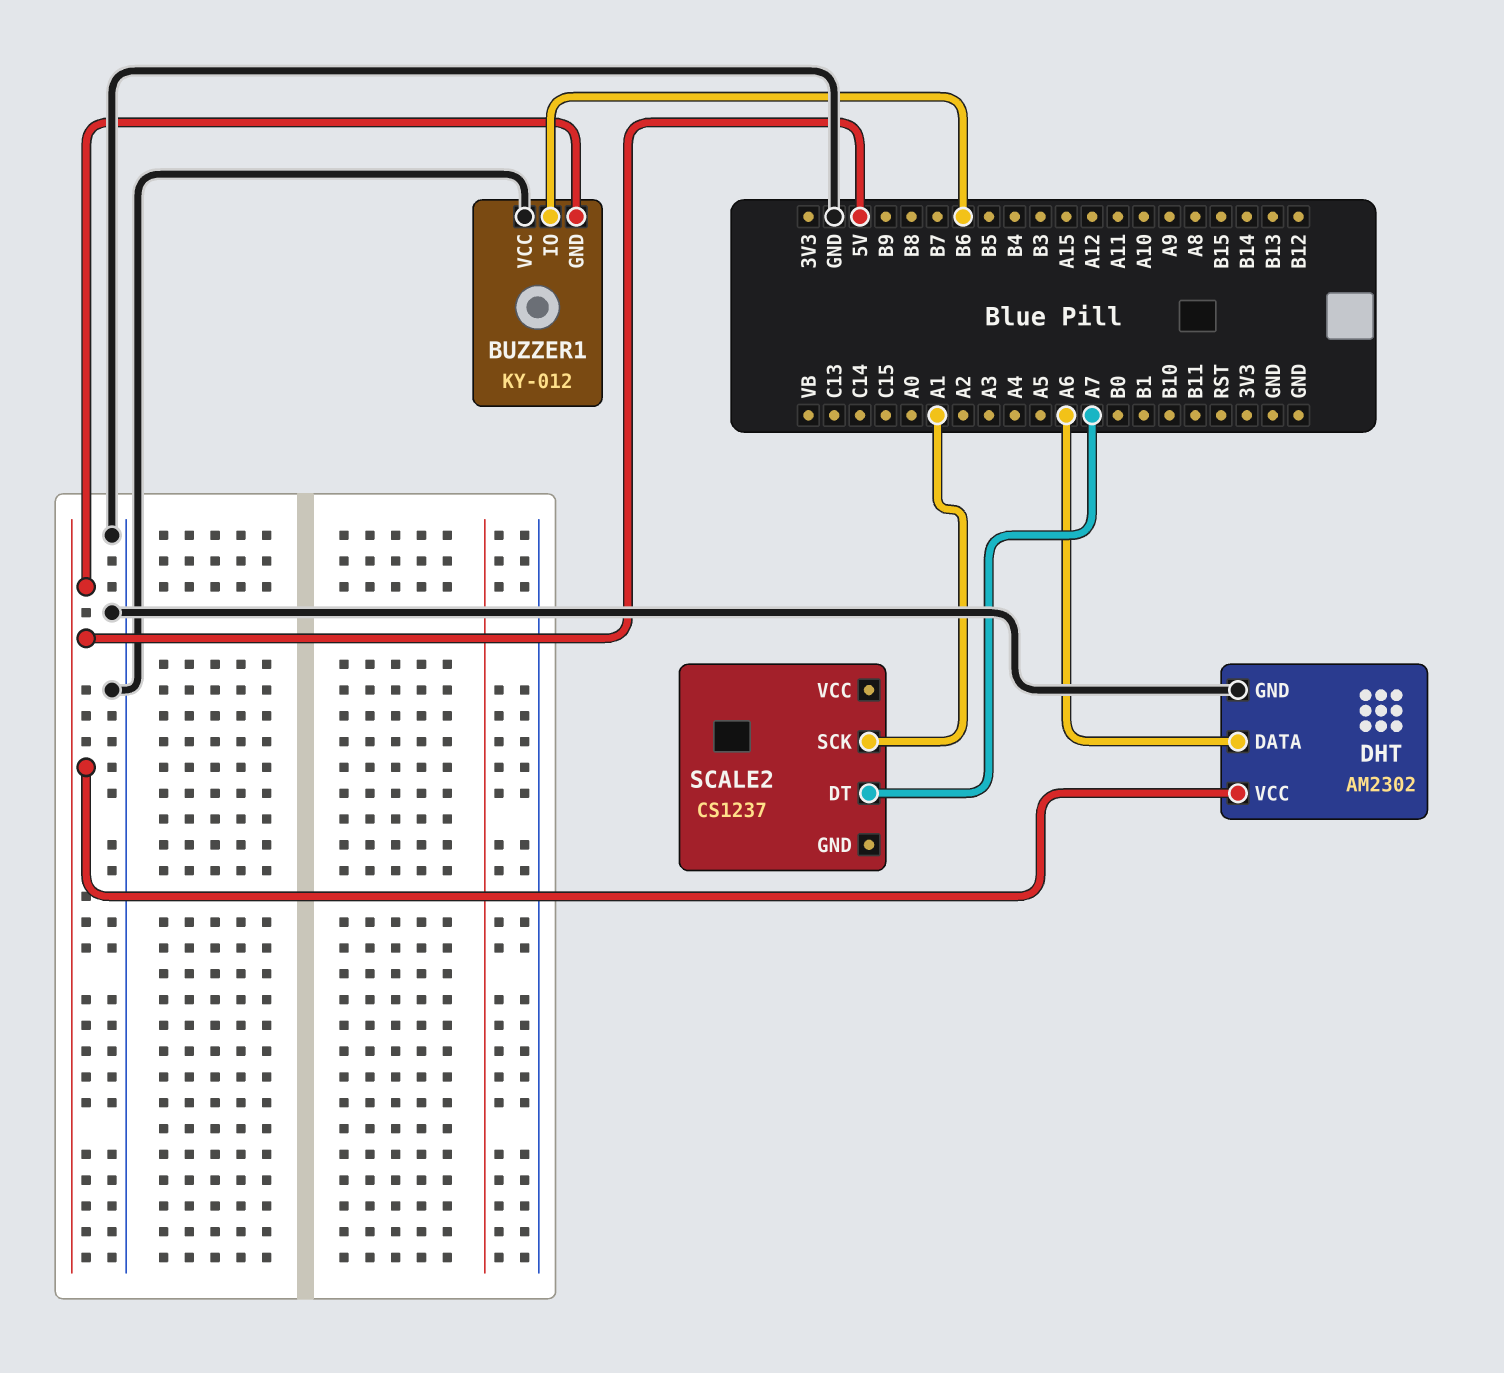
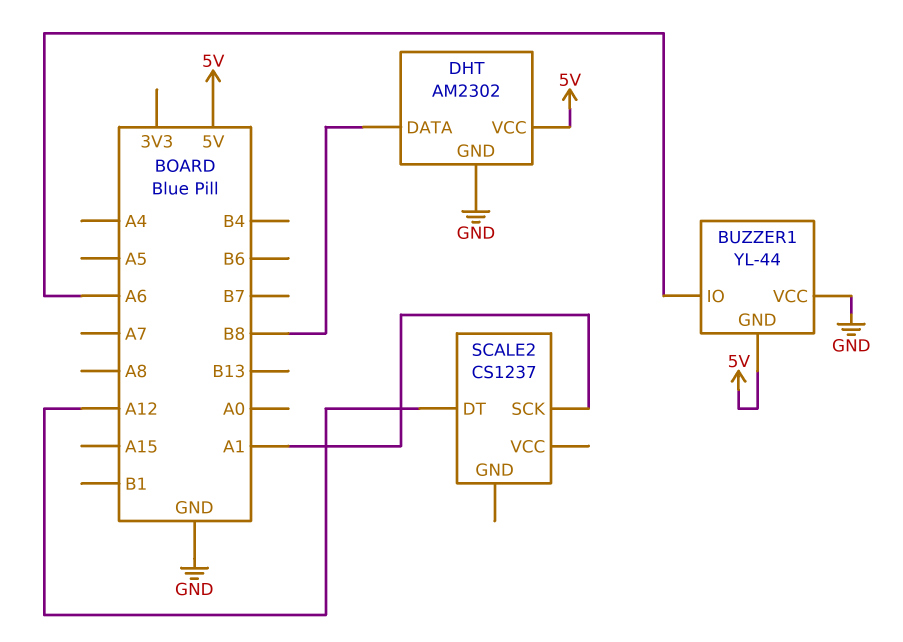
BUZZER1: KY-012 -> YL-44
BUZZER1 pin IO: B6 -> A6
DHT pin DATA: A6 -> B8
SCALE2 pin DT: A7 -> A12

